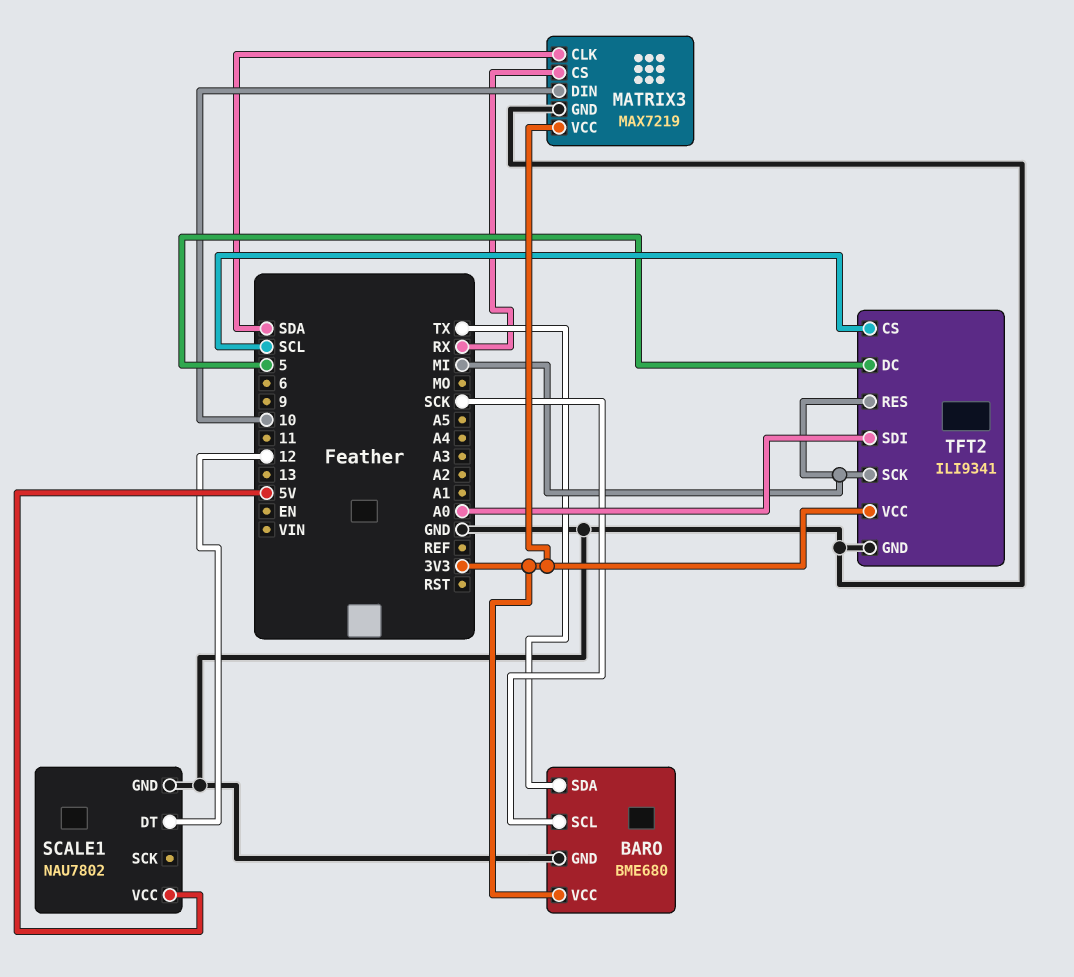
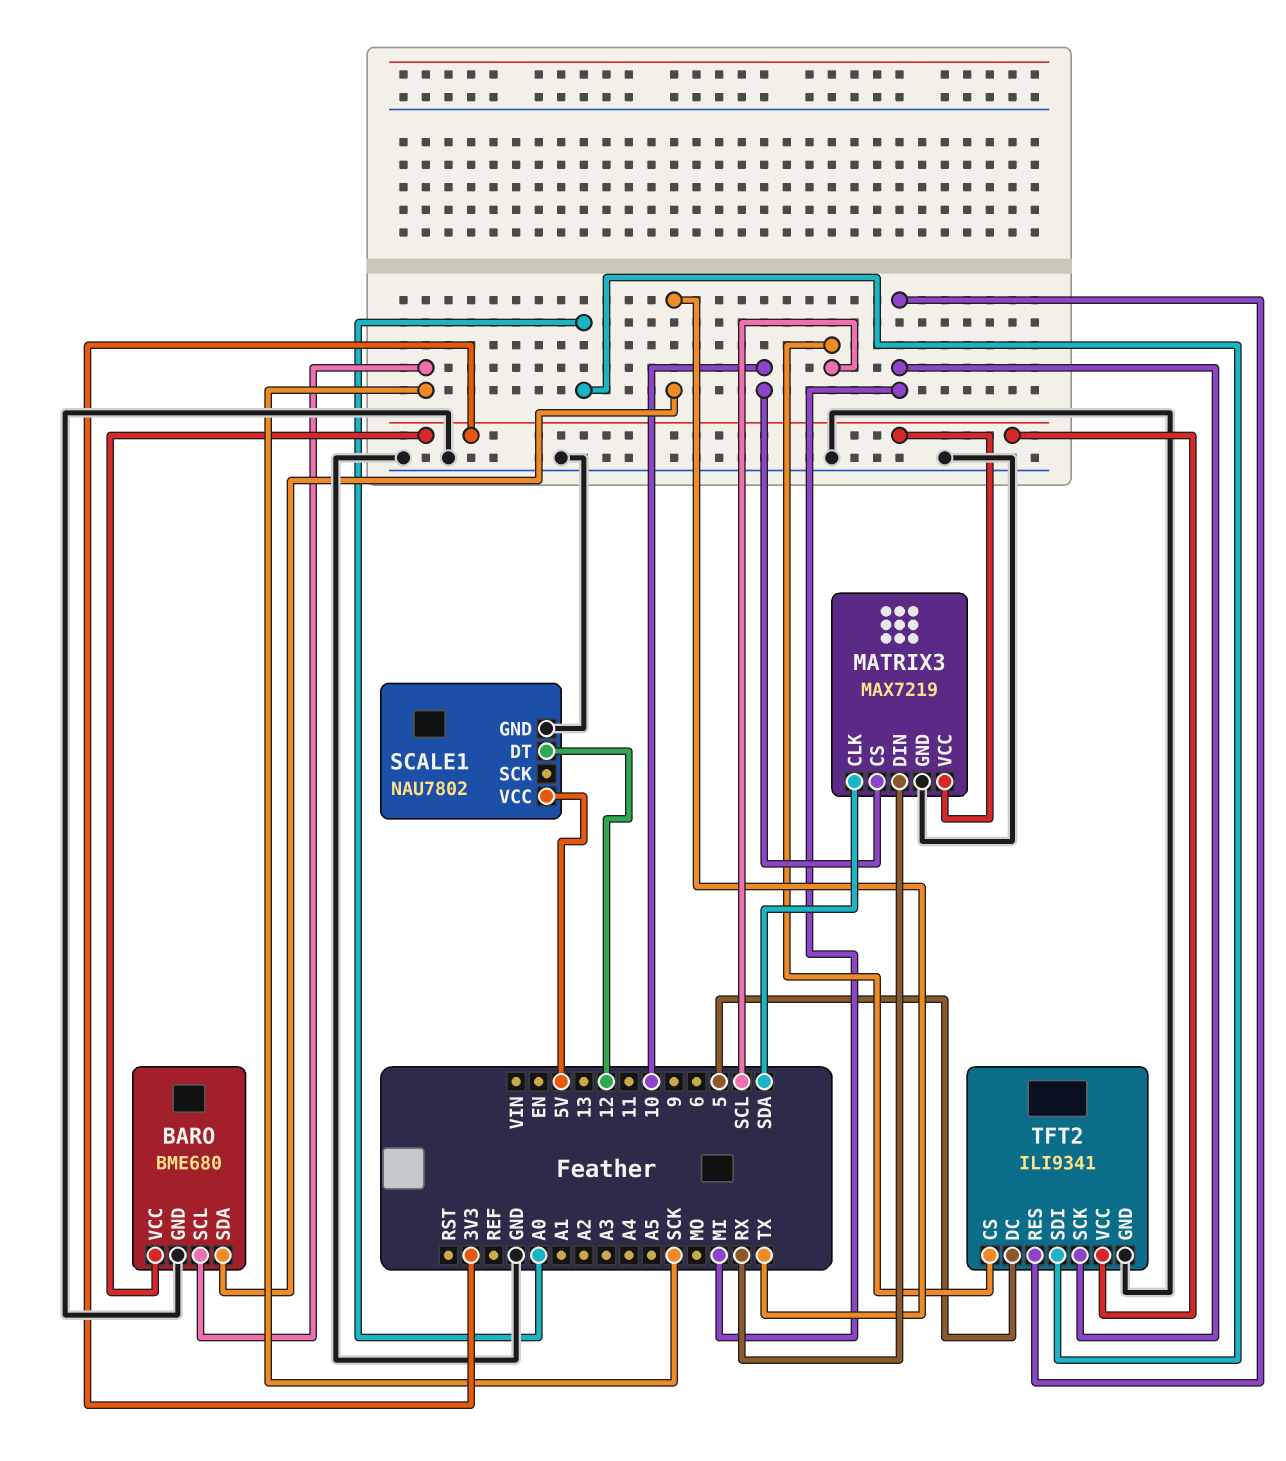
MATRIX3 pin CS: RX -> 10
MATRIX3 pin DIN: 10 -> RX

